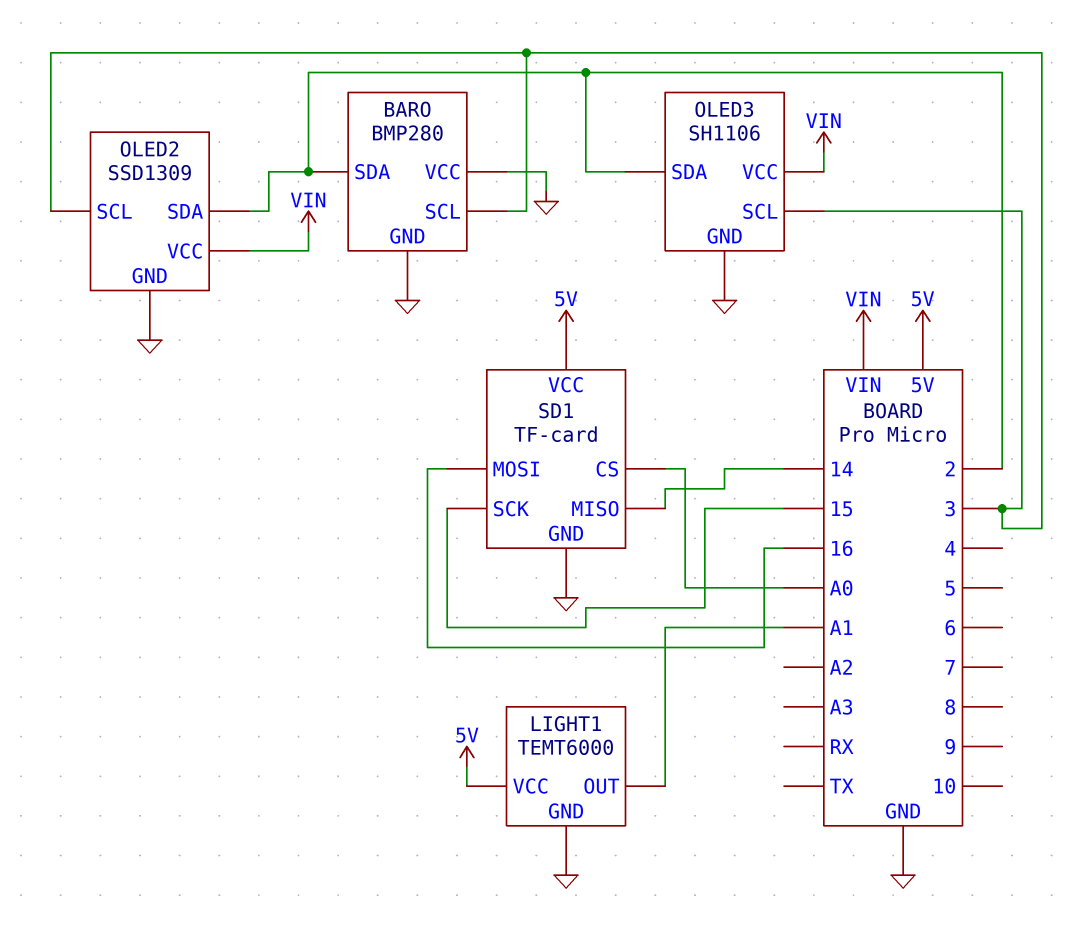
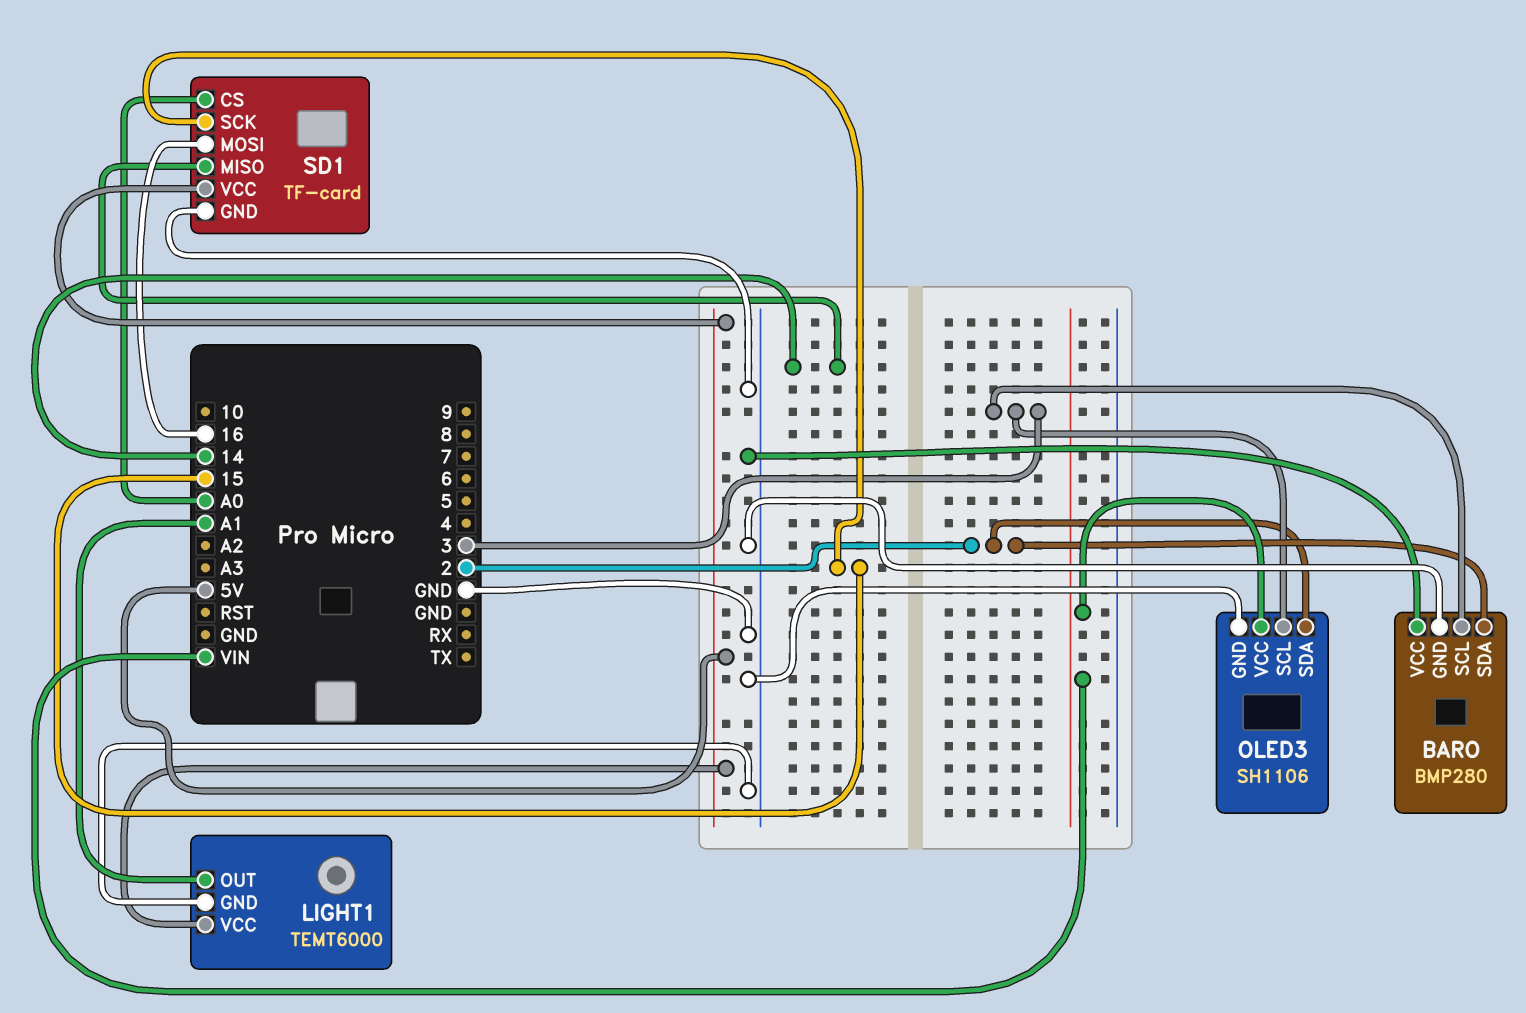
OLED2: SSD1309 -> none
OLED2 pin GND: GND -> none
OLED2 pin SCL: 3 -> none
OLED2 pin SDA: 2 -> none
OLED2 pin VCC: VIN -> none

